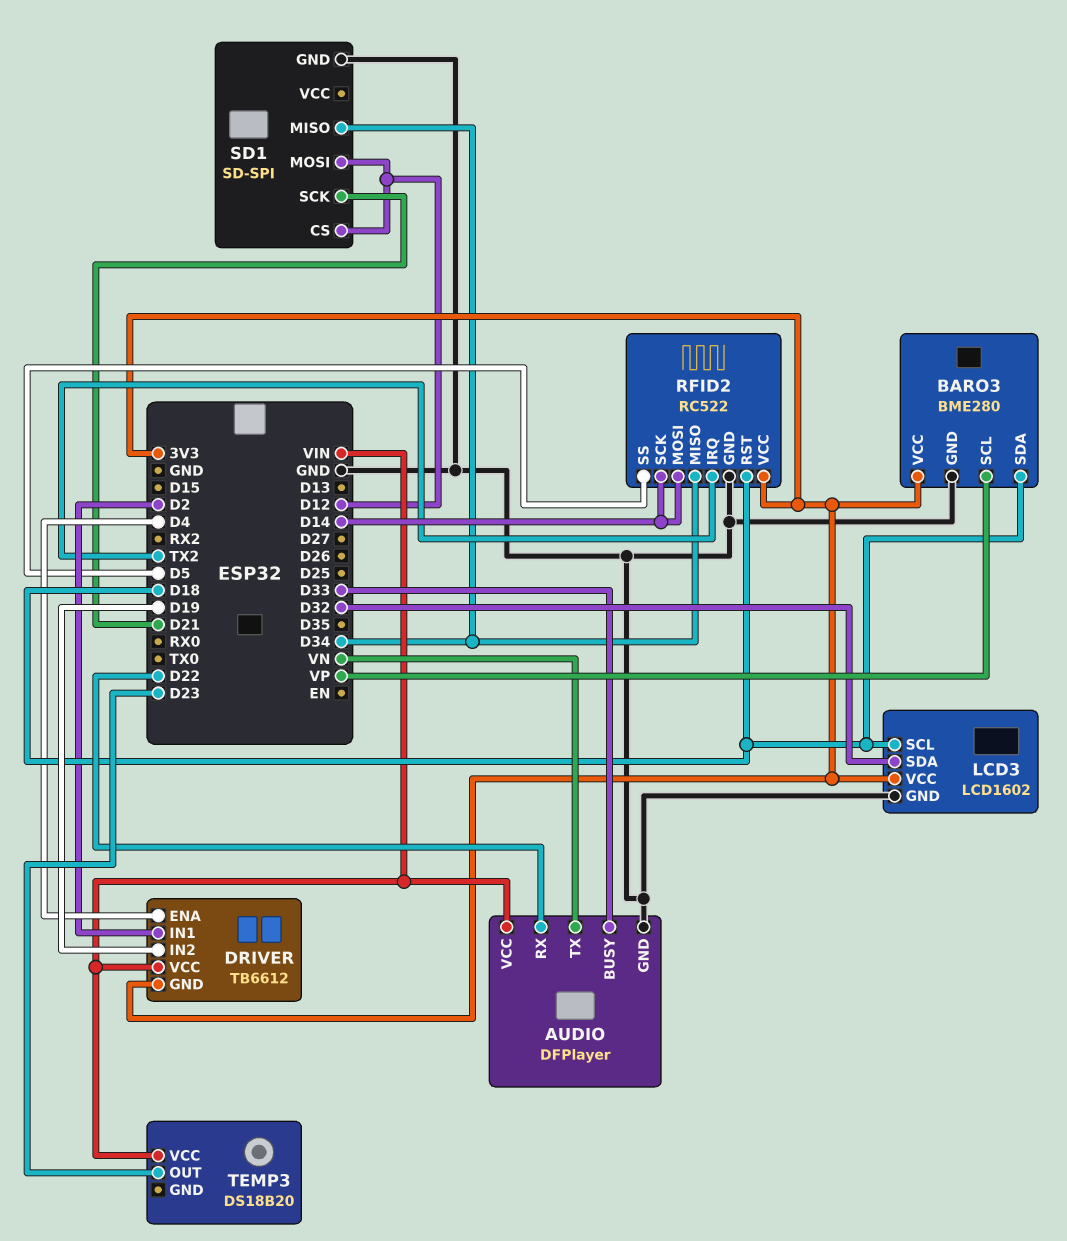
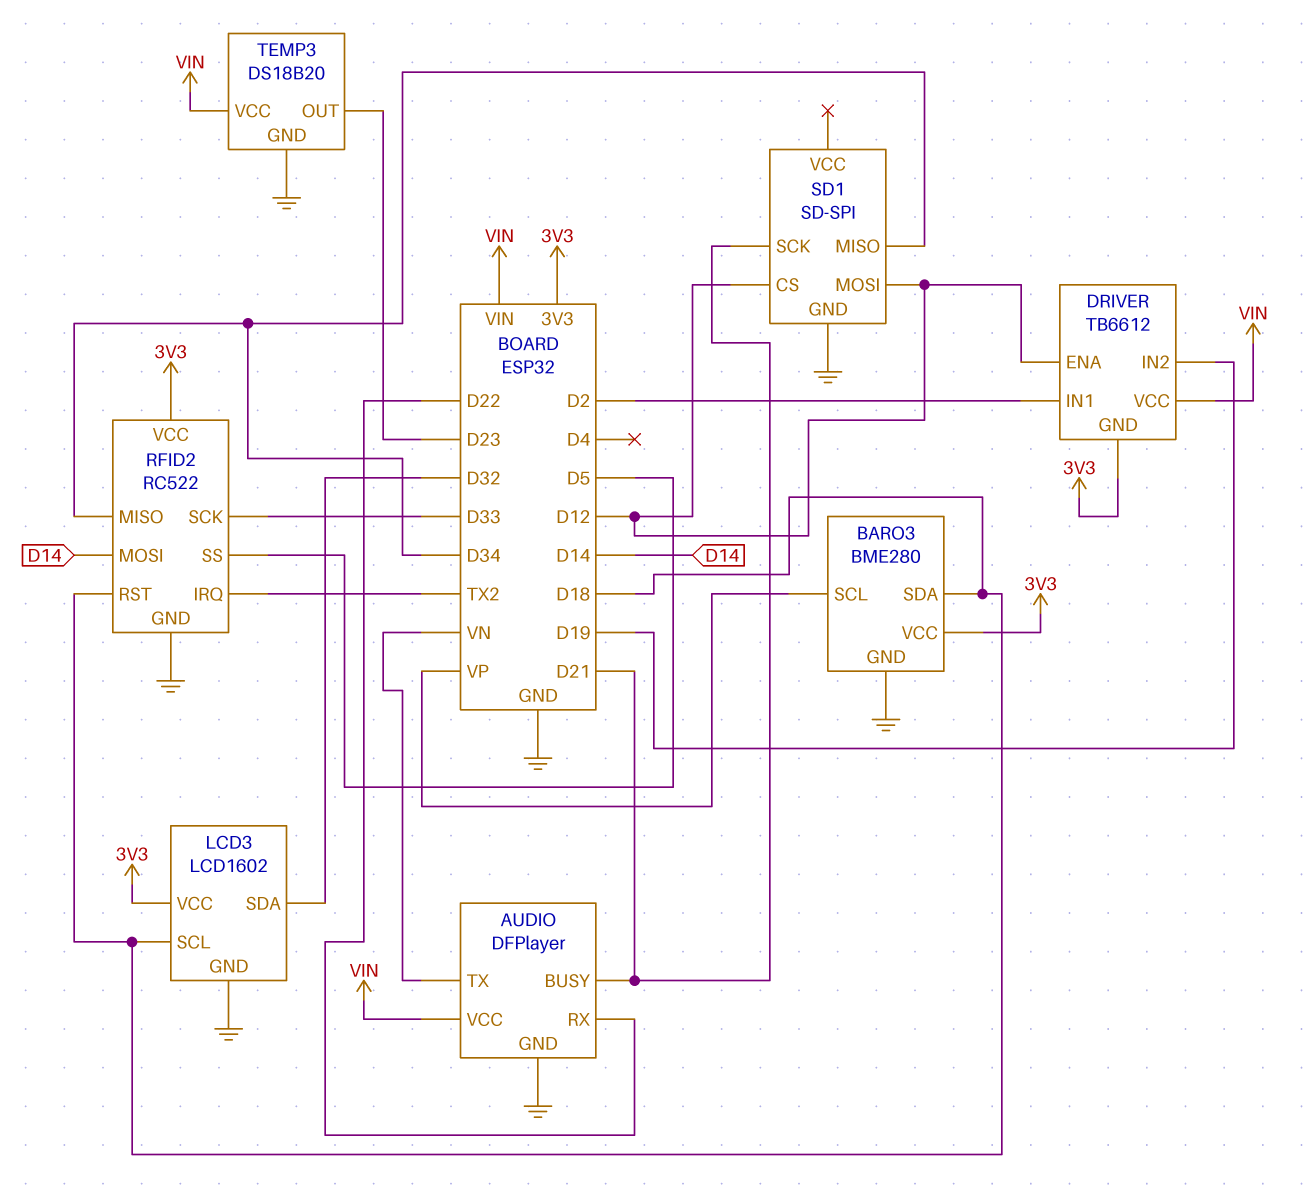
AUDIO pin BUSY: D33 -> D21
DRIVER pin ENA: D4 -> D12
RFID2 pin SCK: D14 -> D33
TEMP3 pin GND: none -> GND

